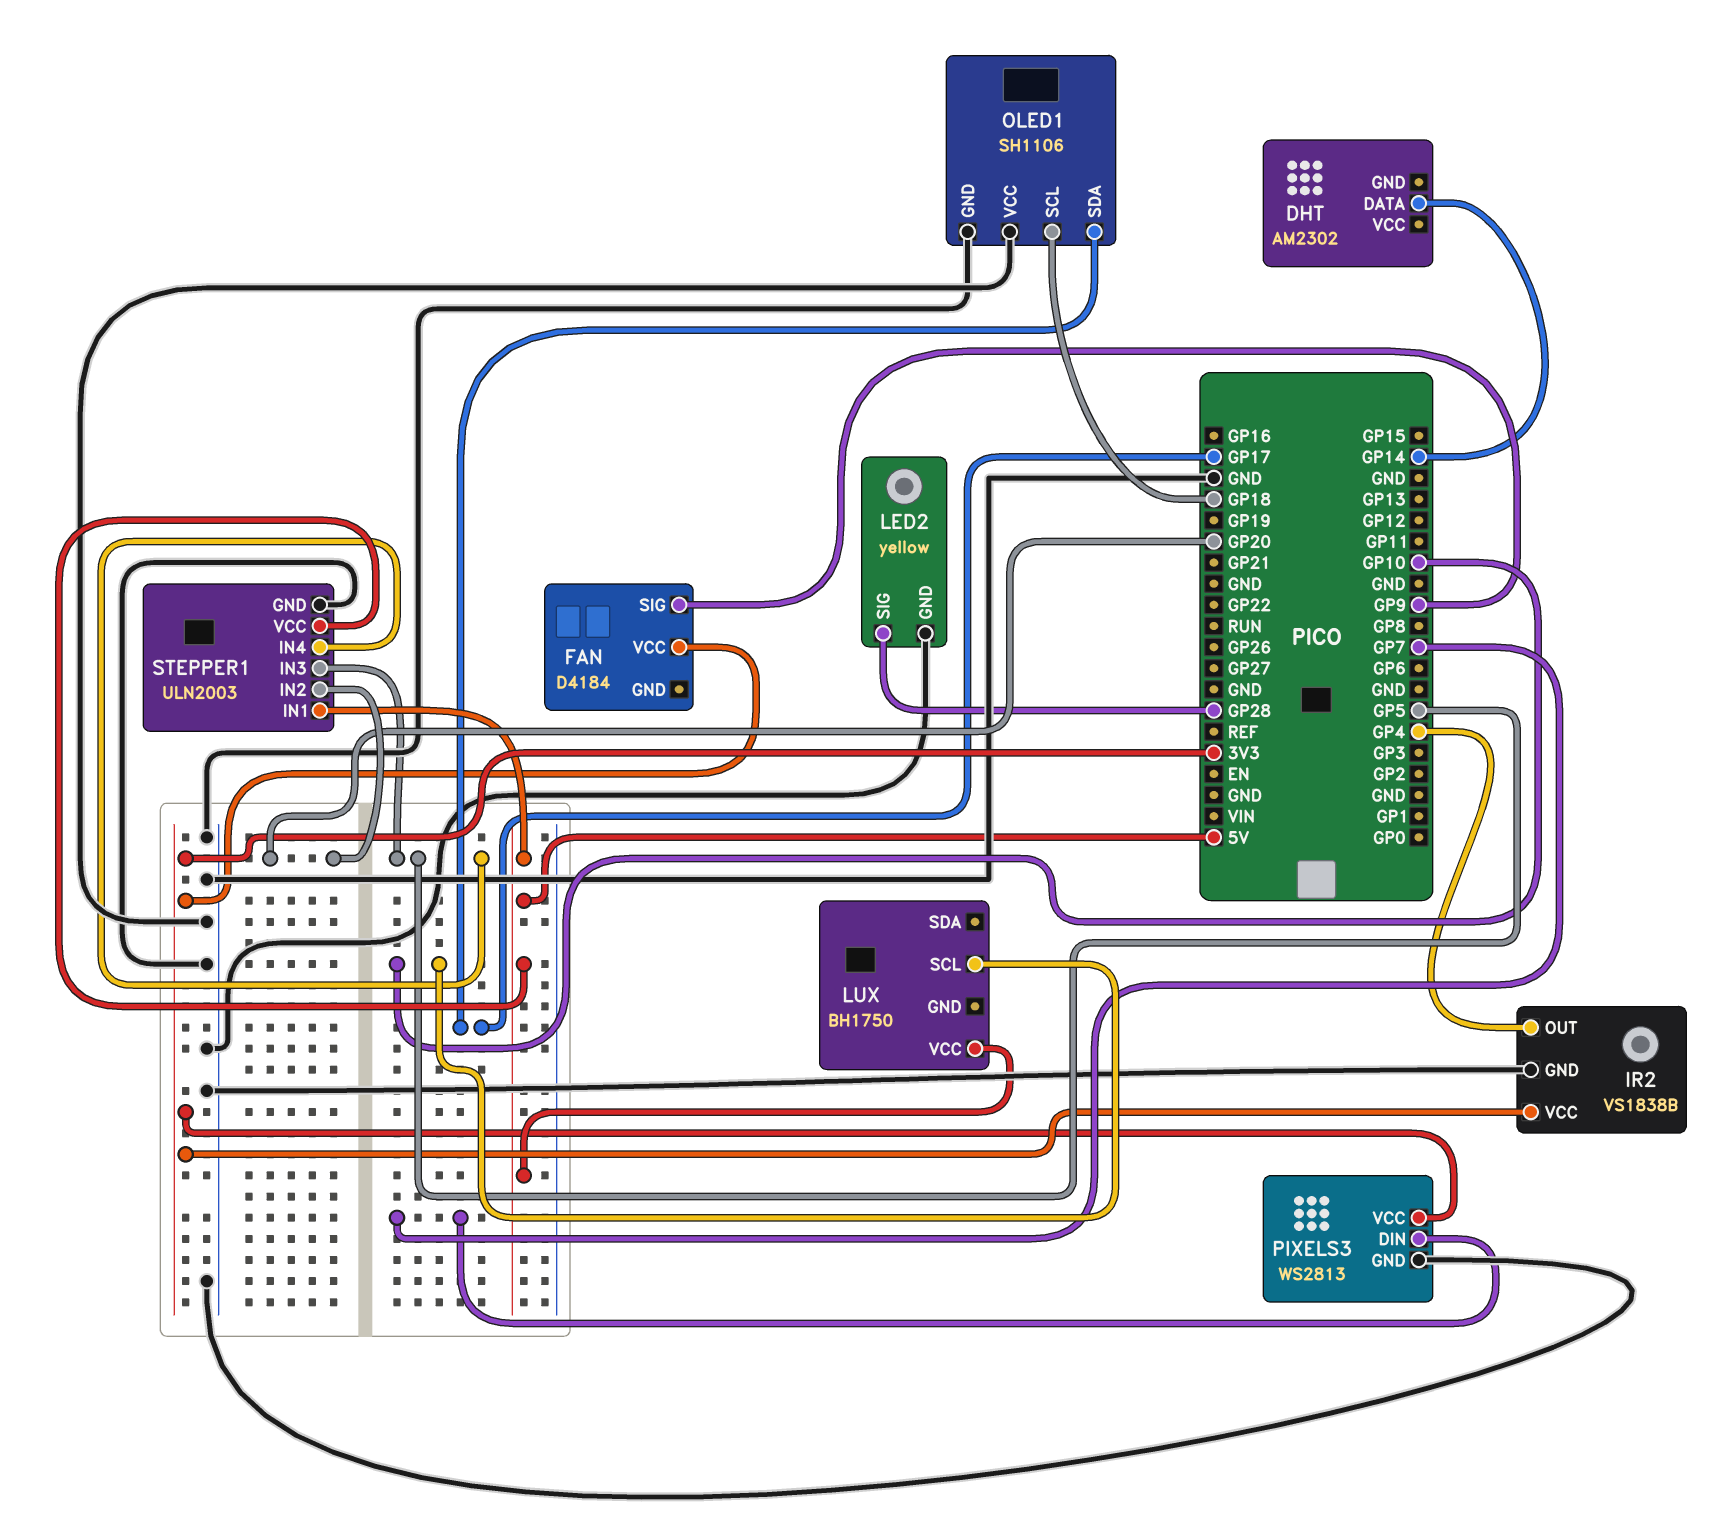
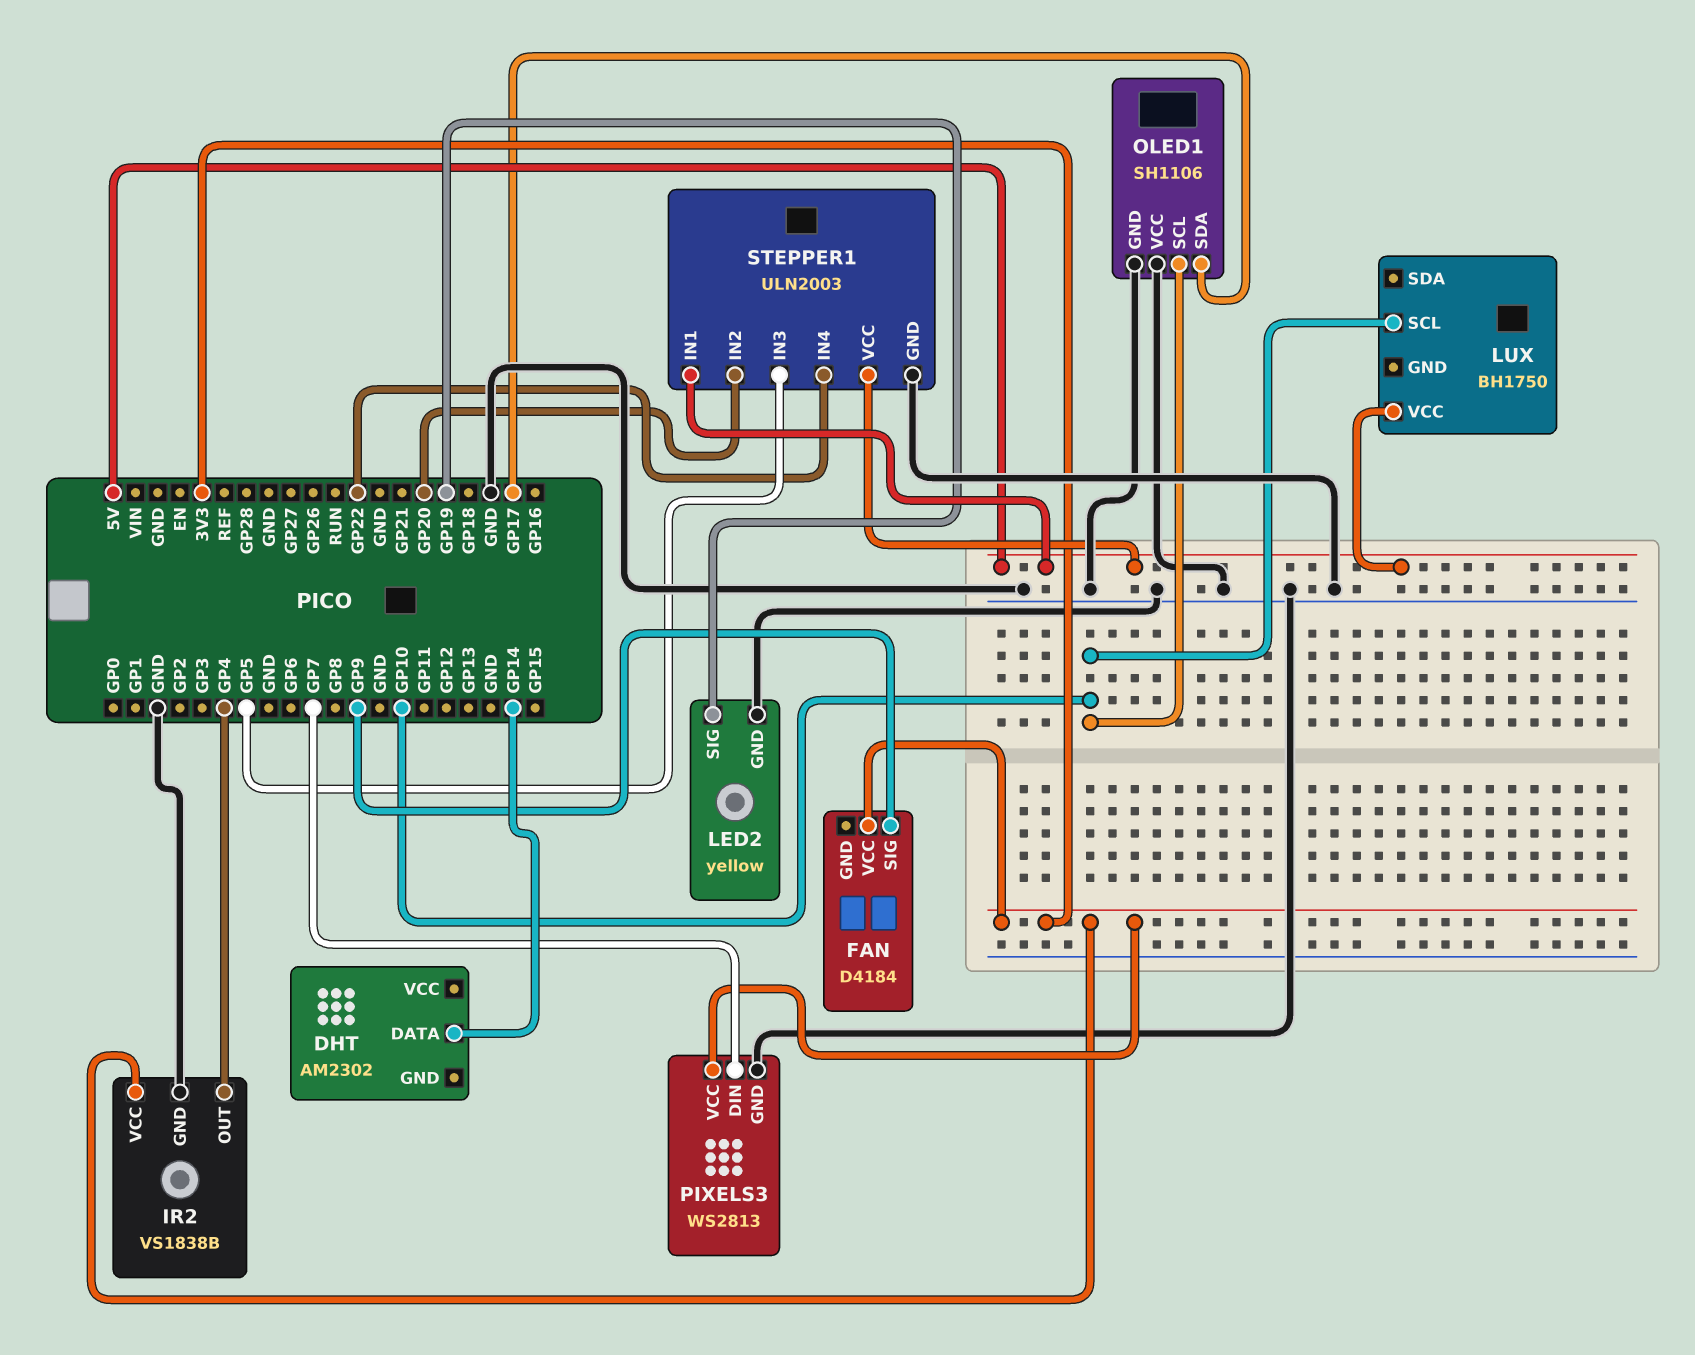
LED2 pin SIG: GP28 -> GP19
OLED1 pin SCL: GP18 -> GP10
STEPPER1 pin IN4: GP5 -> GP22

